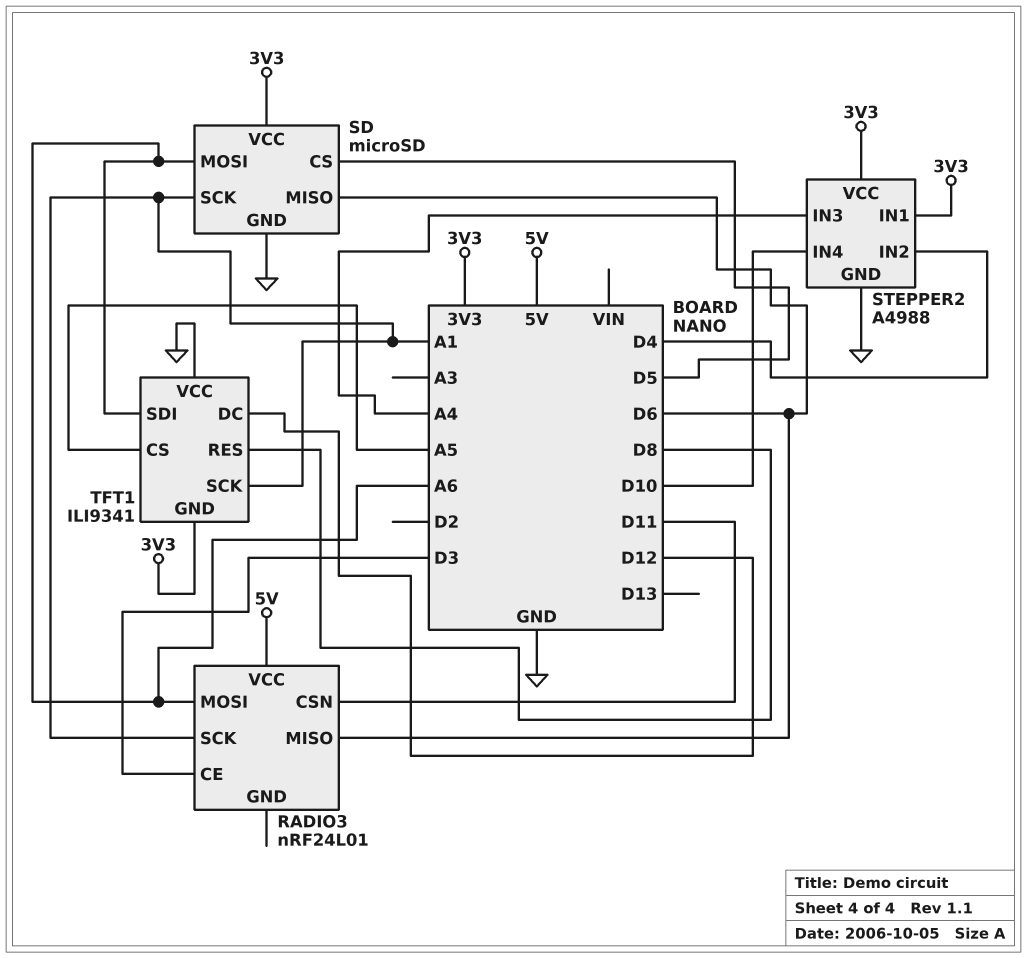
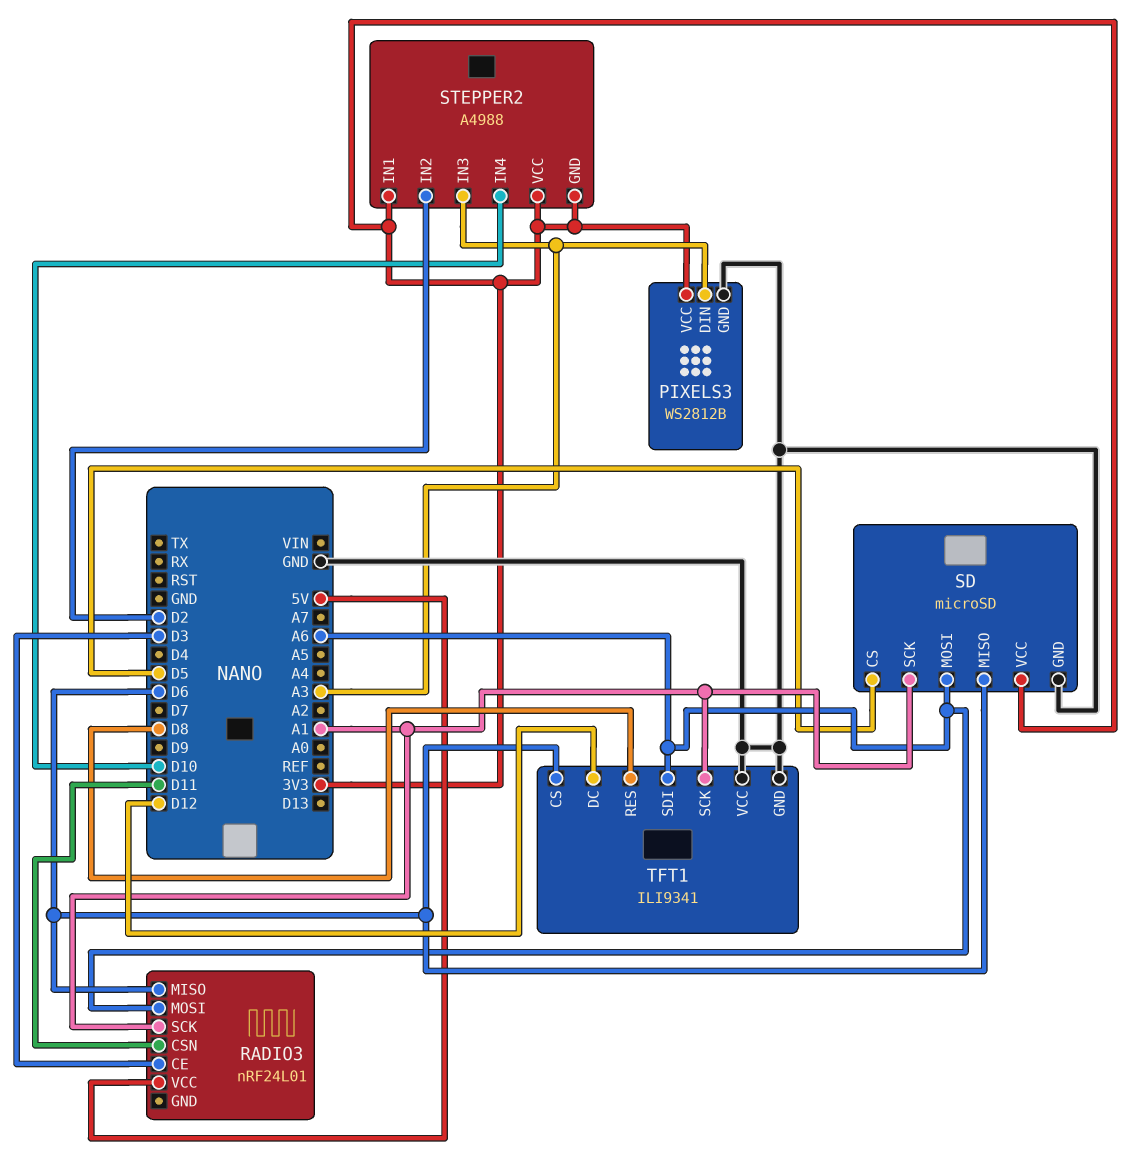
PIXELS3: none -> WS2812B
PIXELS3 pin DIN: none -> A3
PIXELS3 pin GND: none -> GND
PIXELS3 pin VCC: none -> 3V3
STEPPER2 pin GND: GND -> 3V3
STEPPER2 pin IN2: D4 -> D2
STEPPER2 pin IN3: A4 -> A3
TFT1 pin CS: A5 -> D6
TFT1 pin GND: 3V3 -> GND

